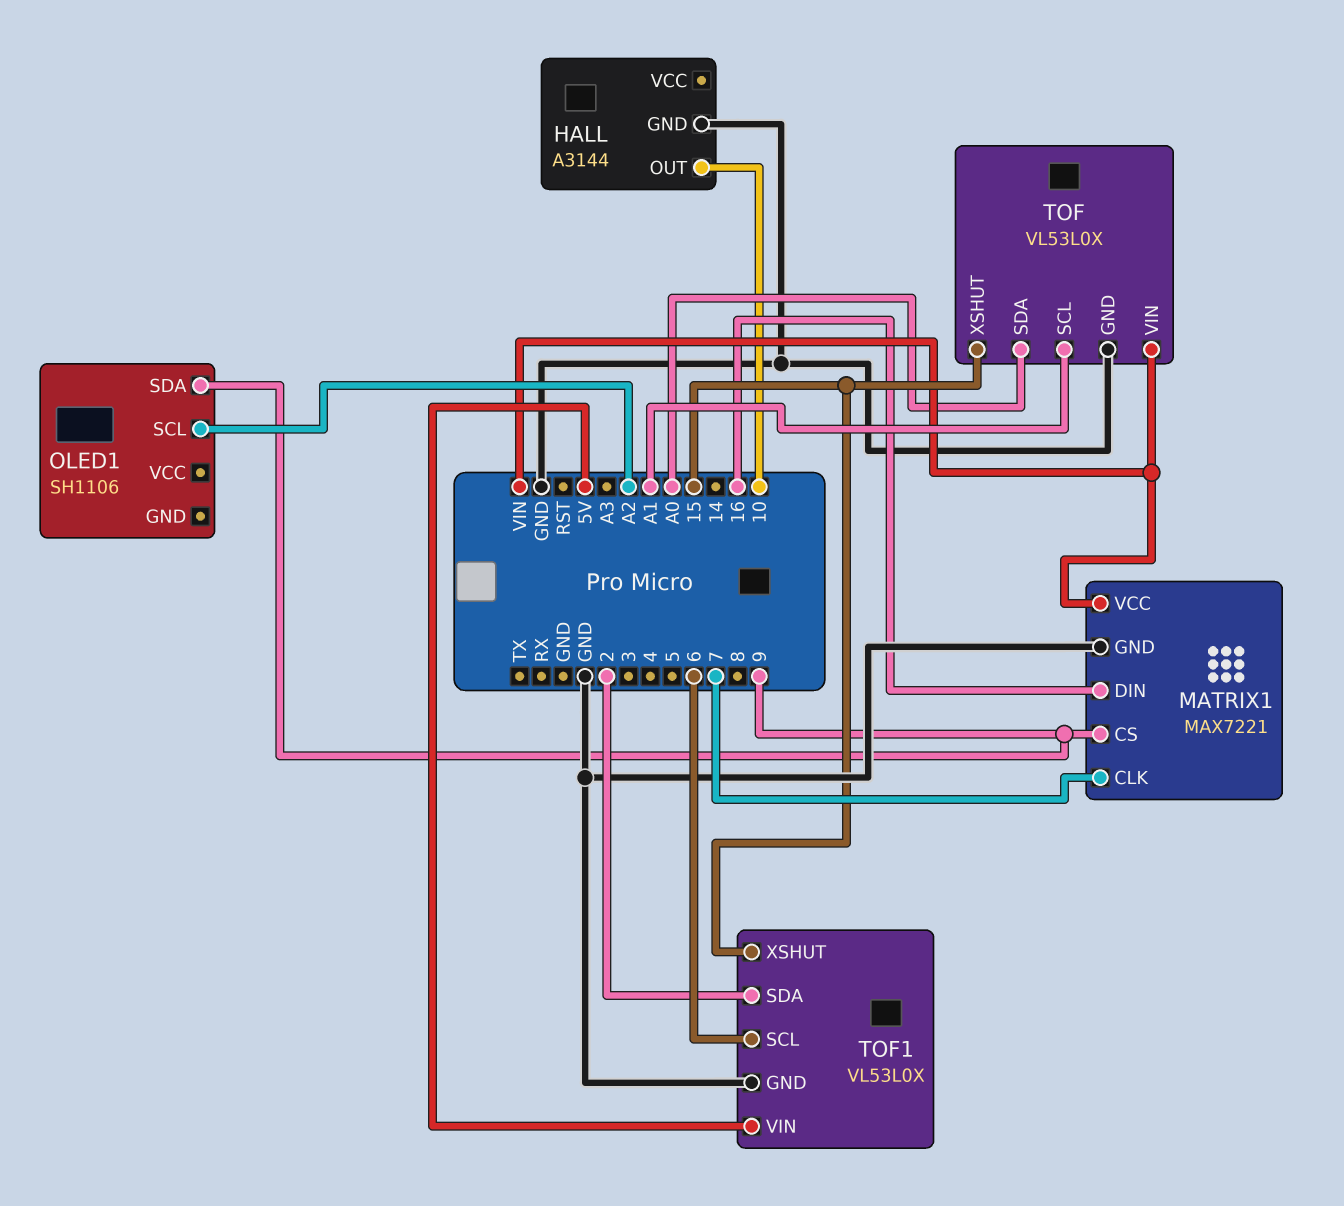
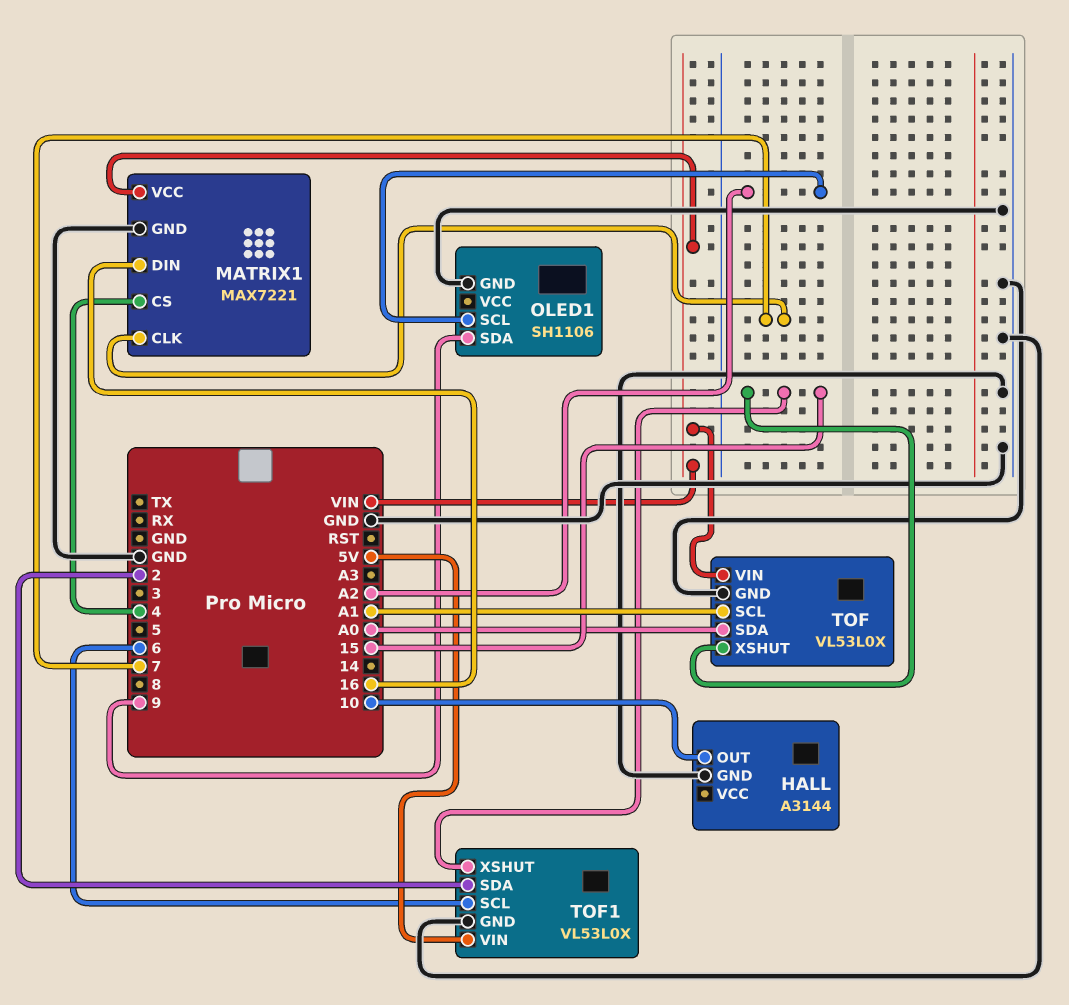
MATRIX1 pin CS: 9 -> 4
OLED1 pin GND: none -> GND

